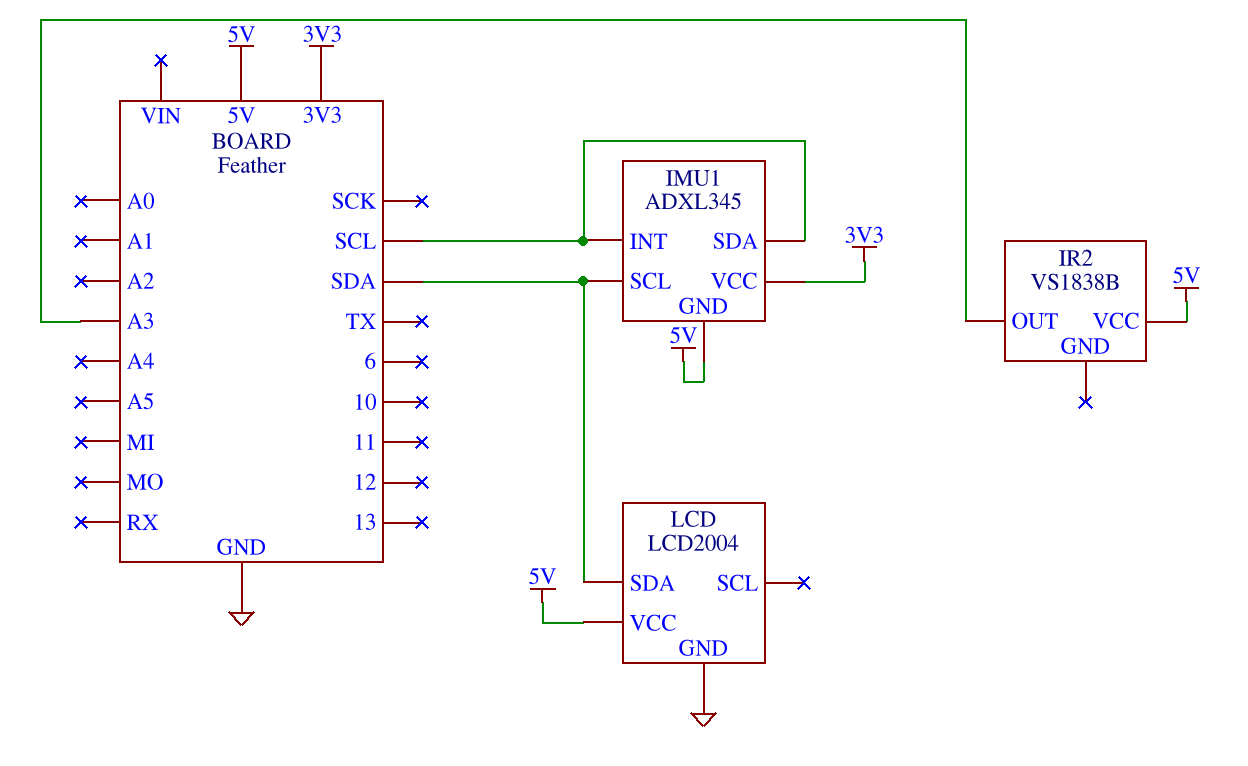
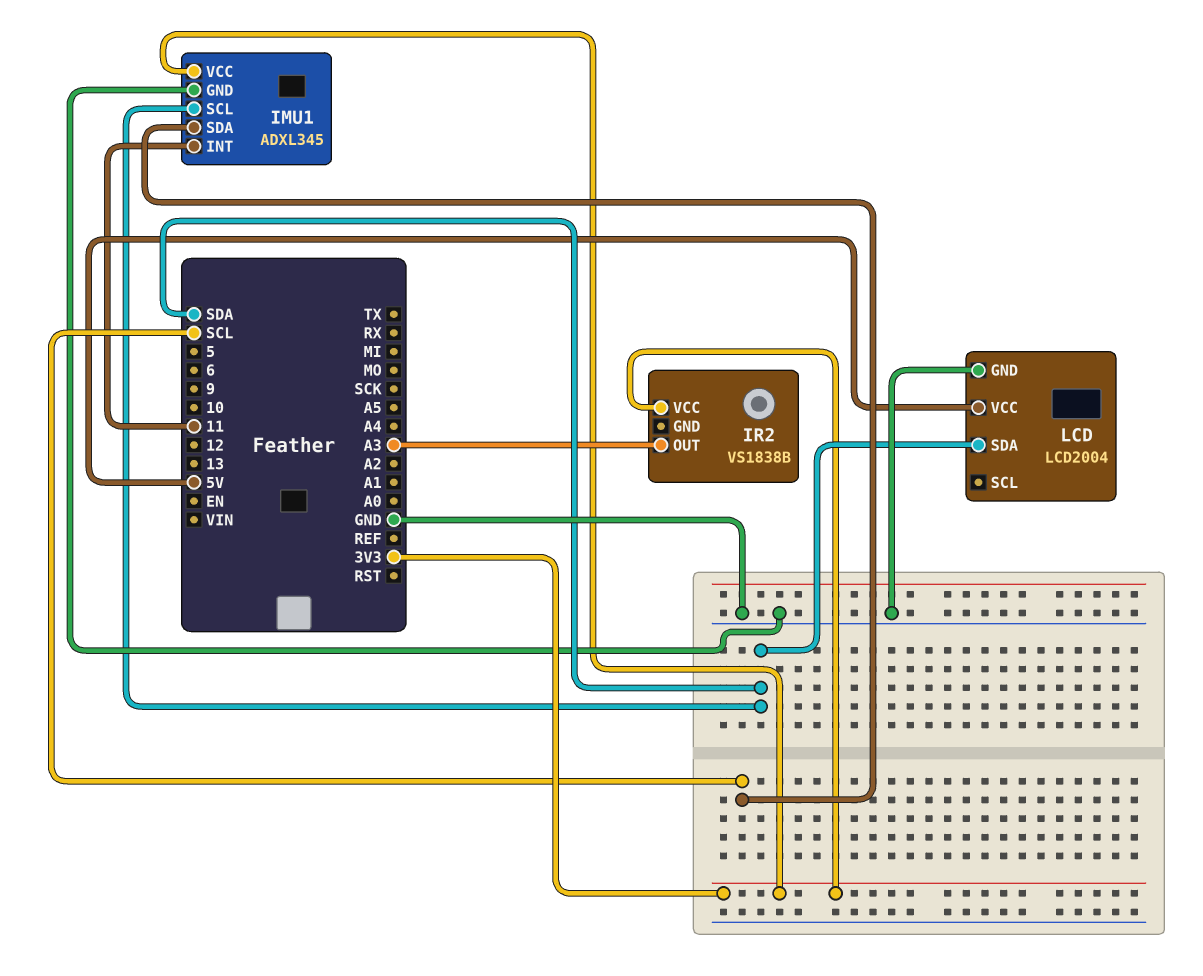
IMU1 pin GND: 5V -> GND
IMU1 pin INT: SCL -> 11
IR2 pin VCC: 5V -> 3V3

